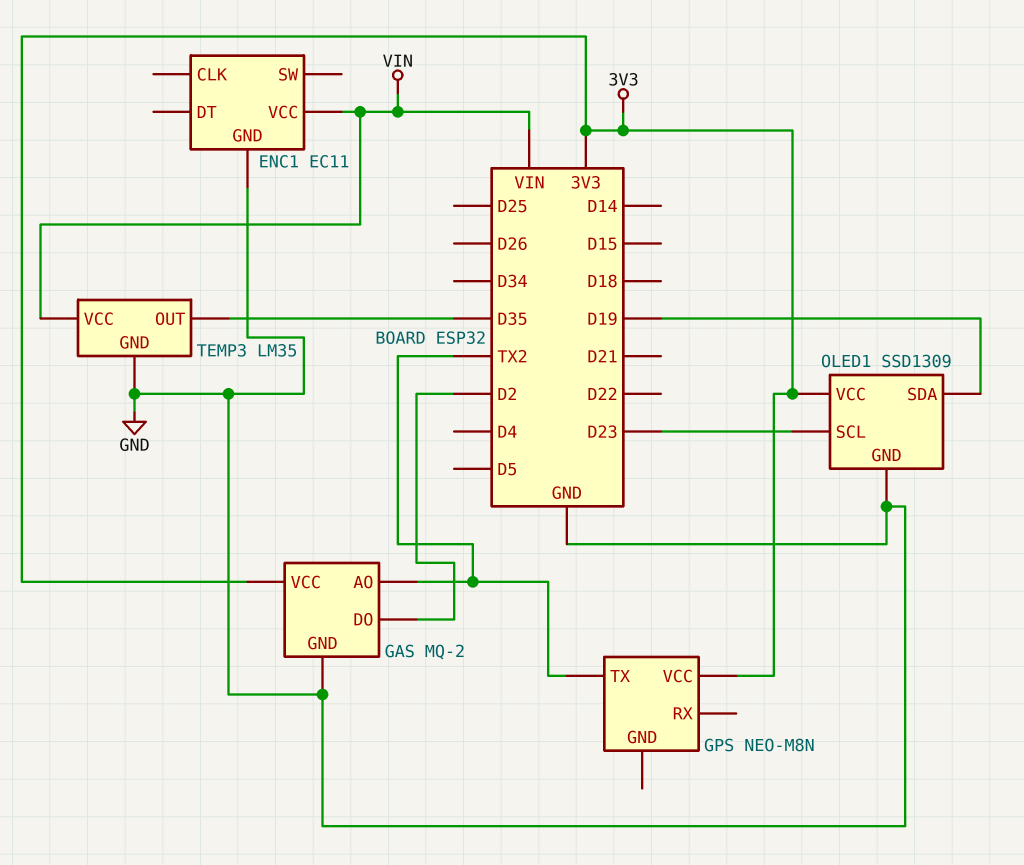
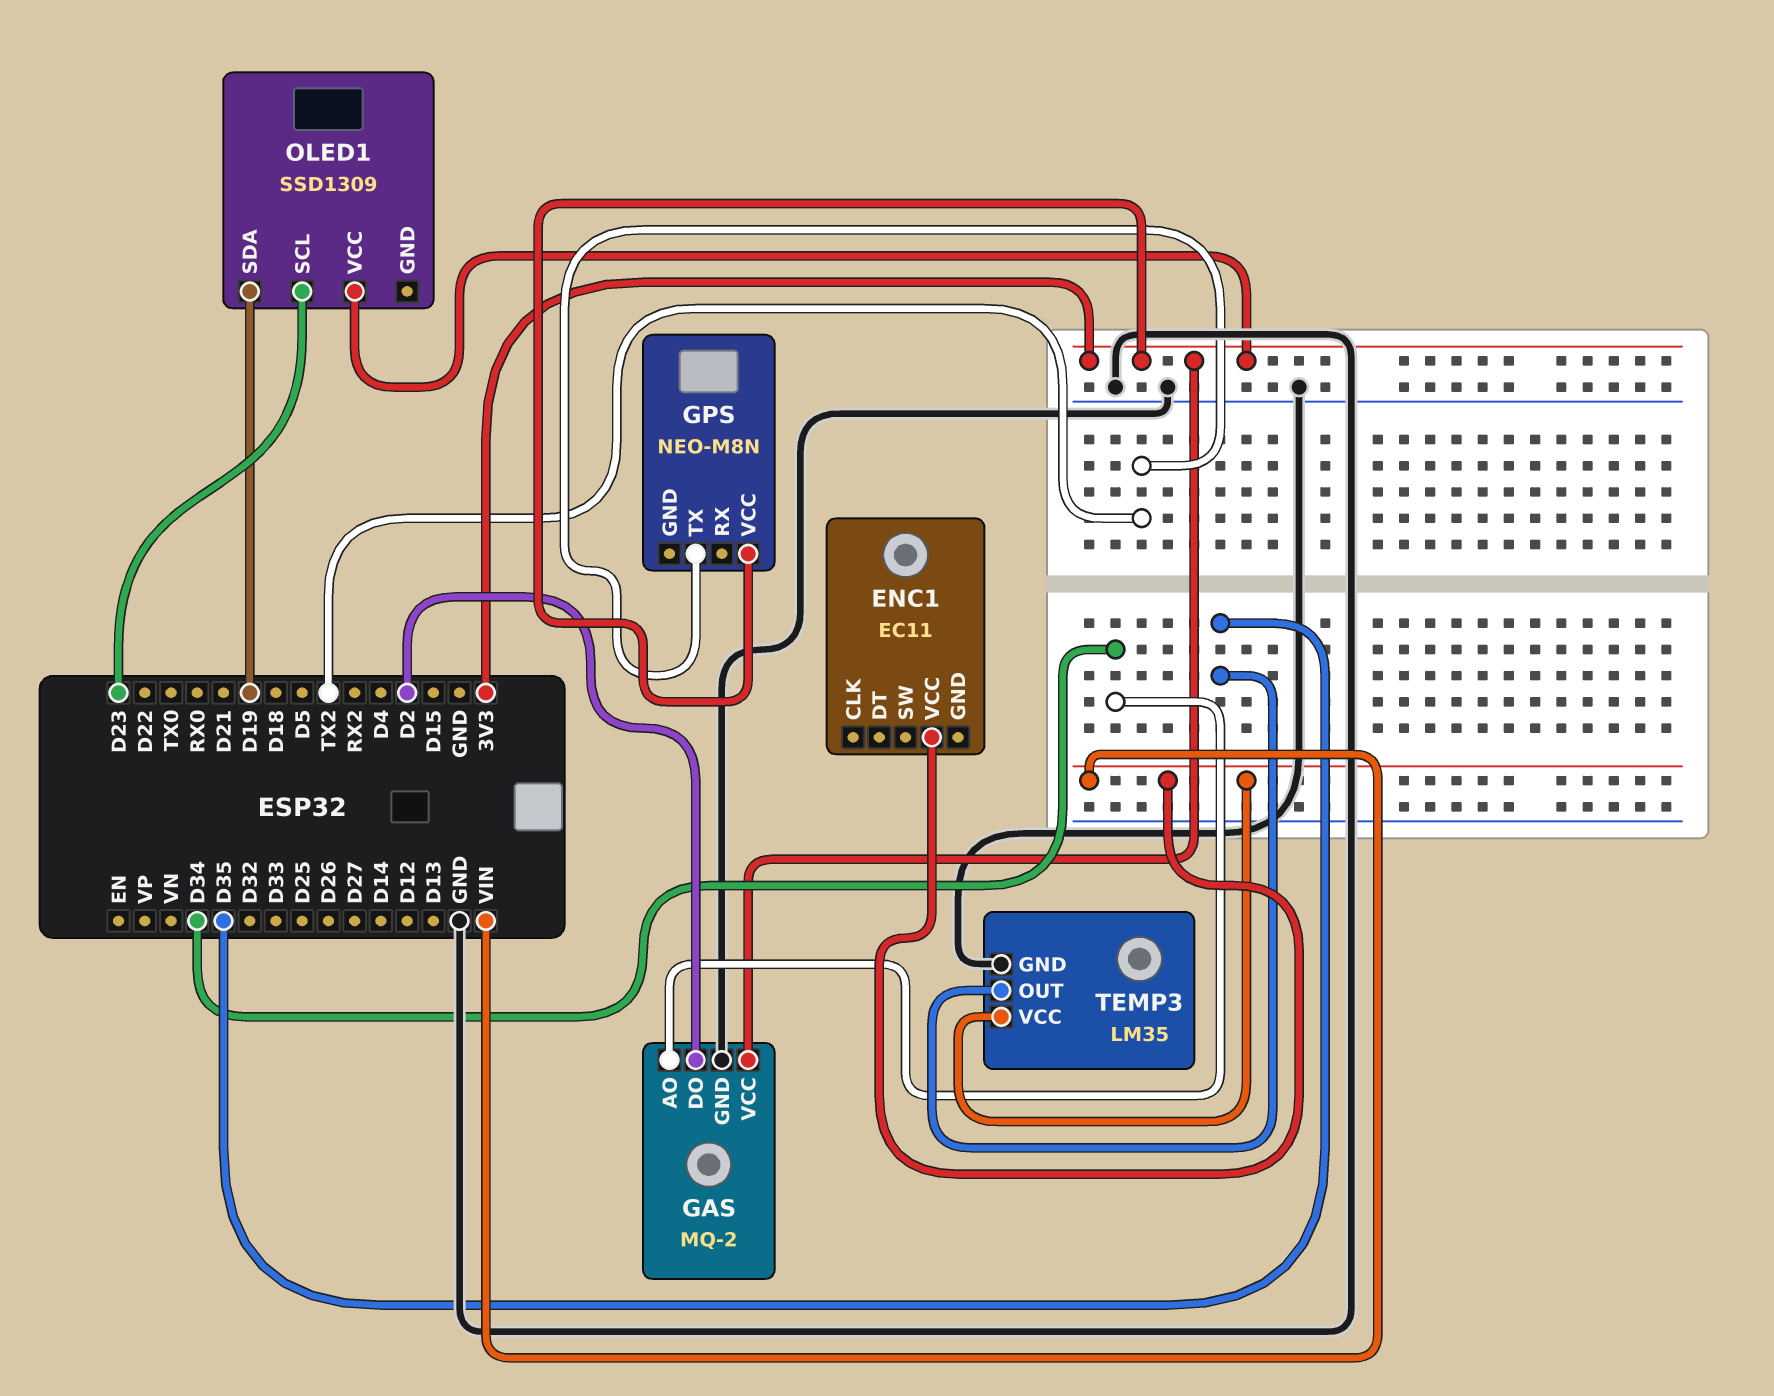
ENC1 pin GND: GND -> none
GAS pin AO: TX2 -> D34
OLED1 pin GND: GND -> none

